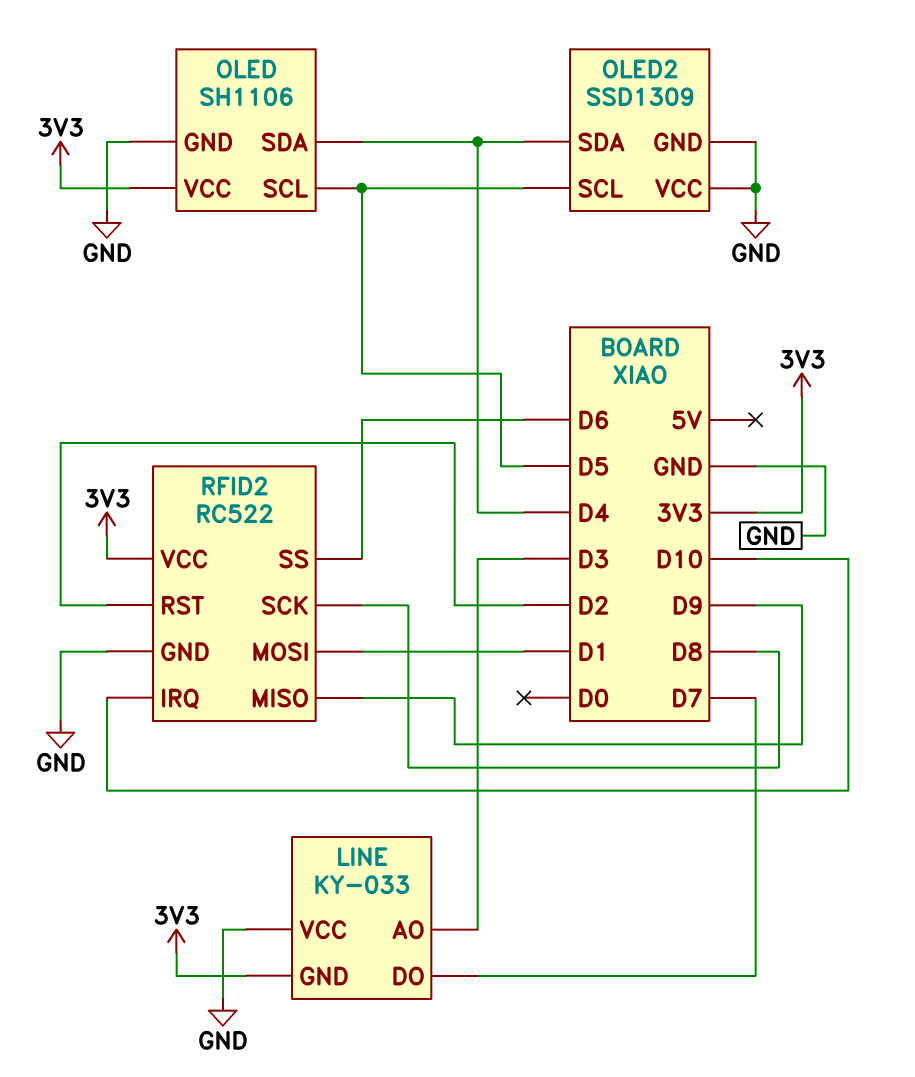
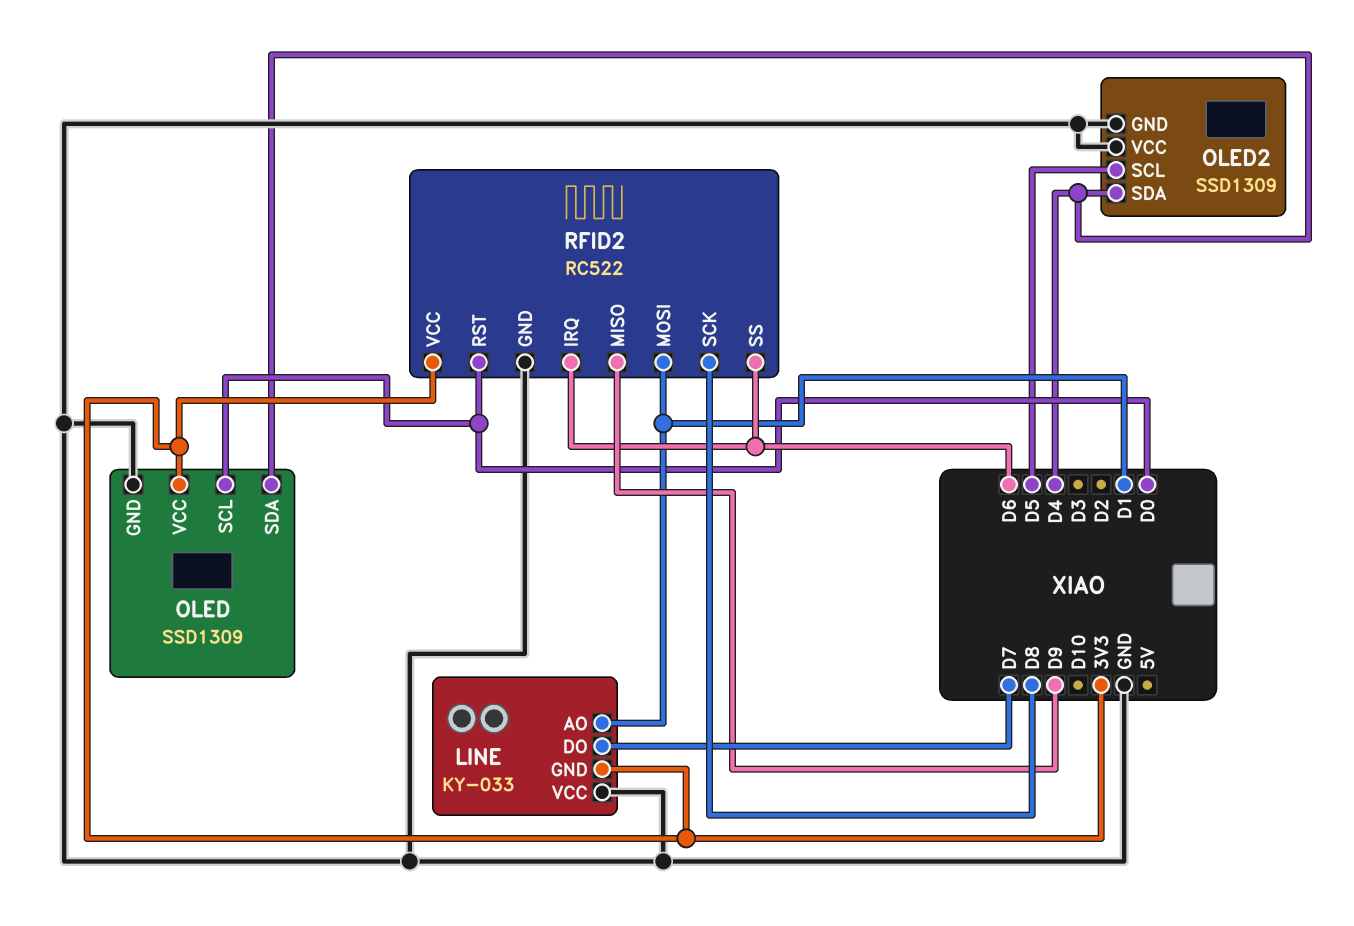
LINE pin AO: D3 -> D1
OLED: SH1106 -> SSD1309
OLED pin SCL: D5 -> D0
RFID2 pin IRQ: D10 -> D6
RFID2 pin RST: D2 -> D0

